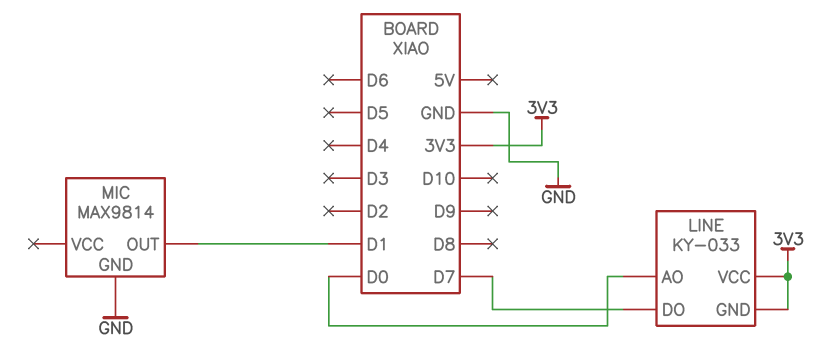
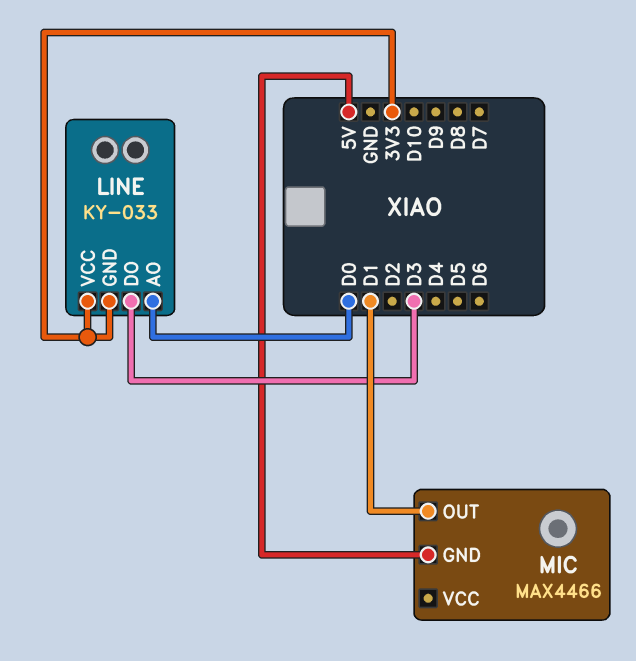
LINE pin DO: D7 -> D3
MIC: MAX9814 -> MAX4466
MIC pin GND: GND -> 5V

